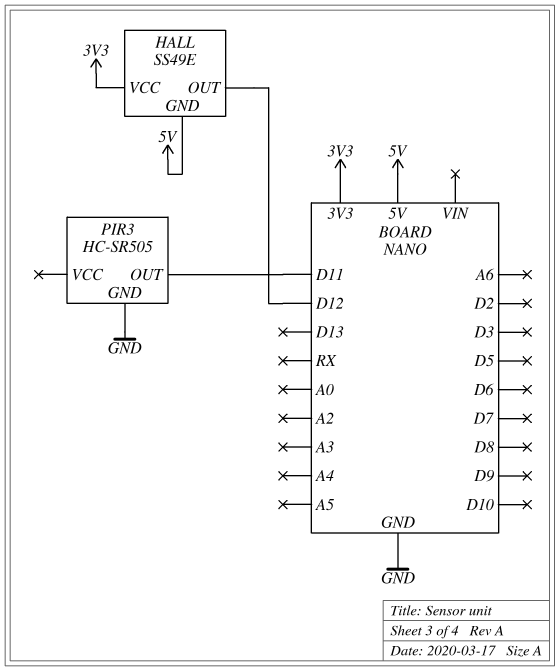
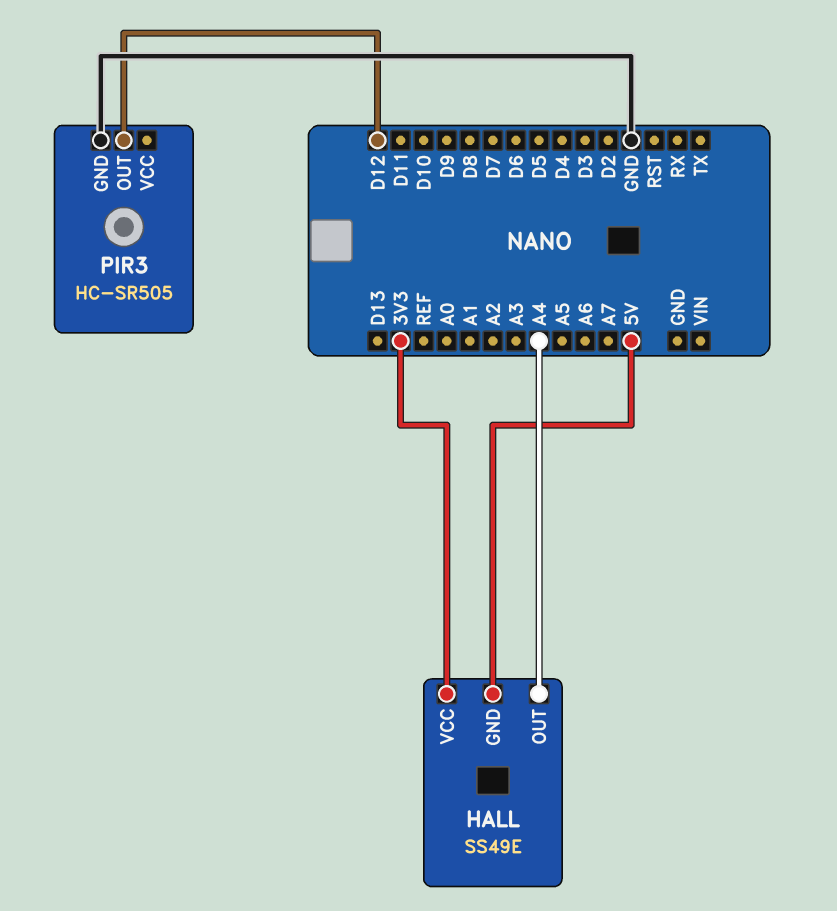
HALL pin OUT: D12 -> A4
PIR3 pin OUT: D11 -> D12

